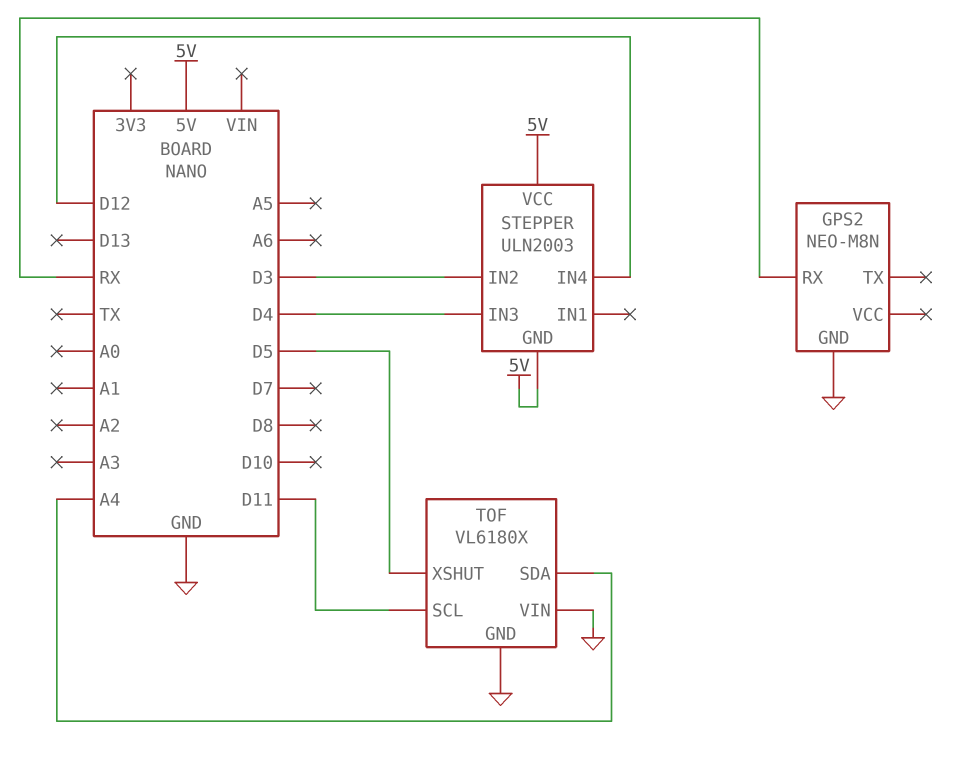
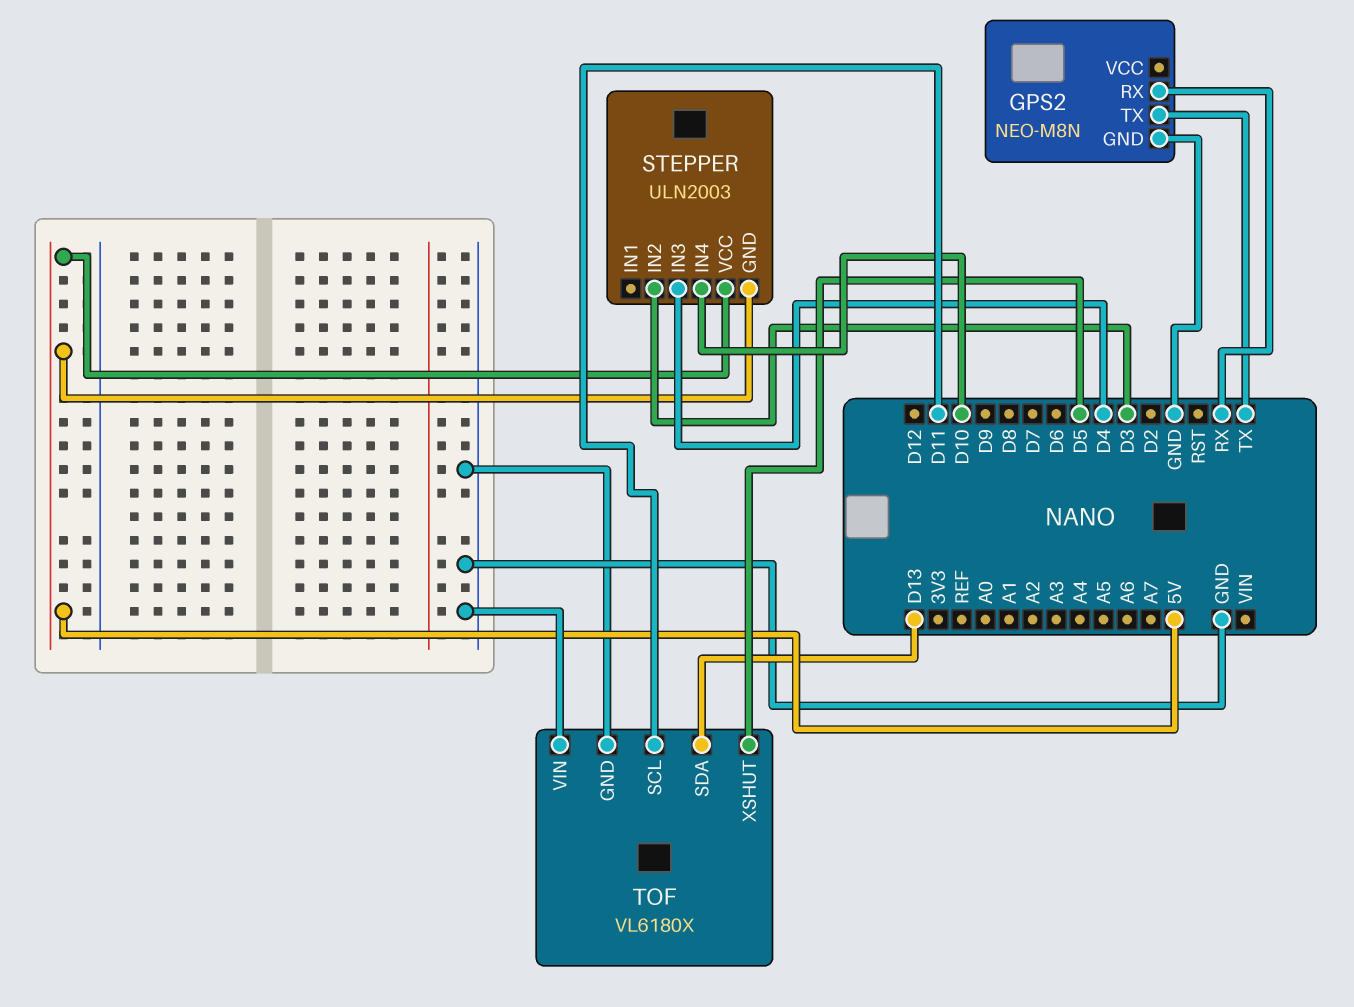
GPS2 pin TX: none -> TX
STEPPER pin IN4: D12 -> D10
TOF pin SDA: A4 -> D13

